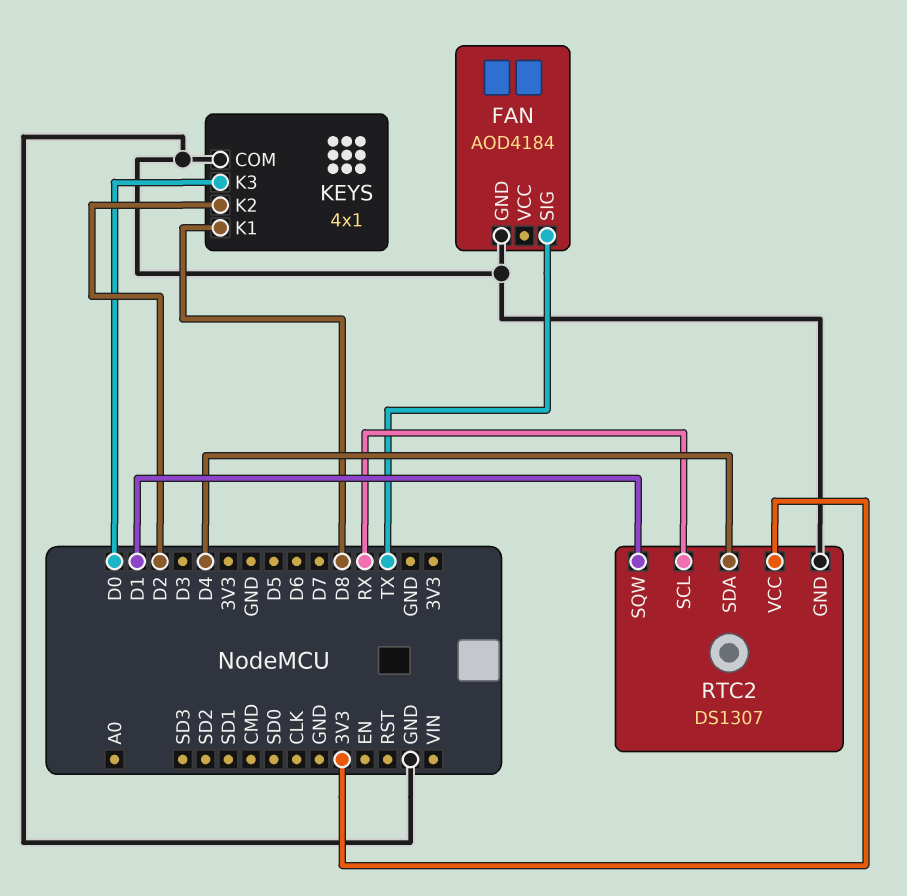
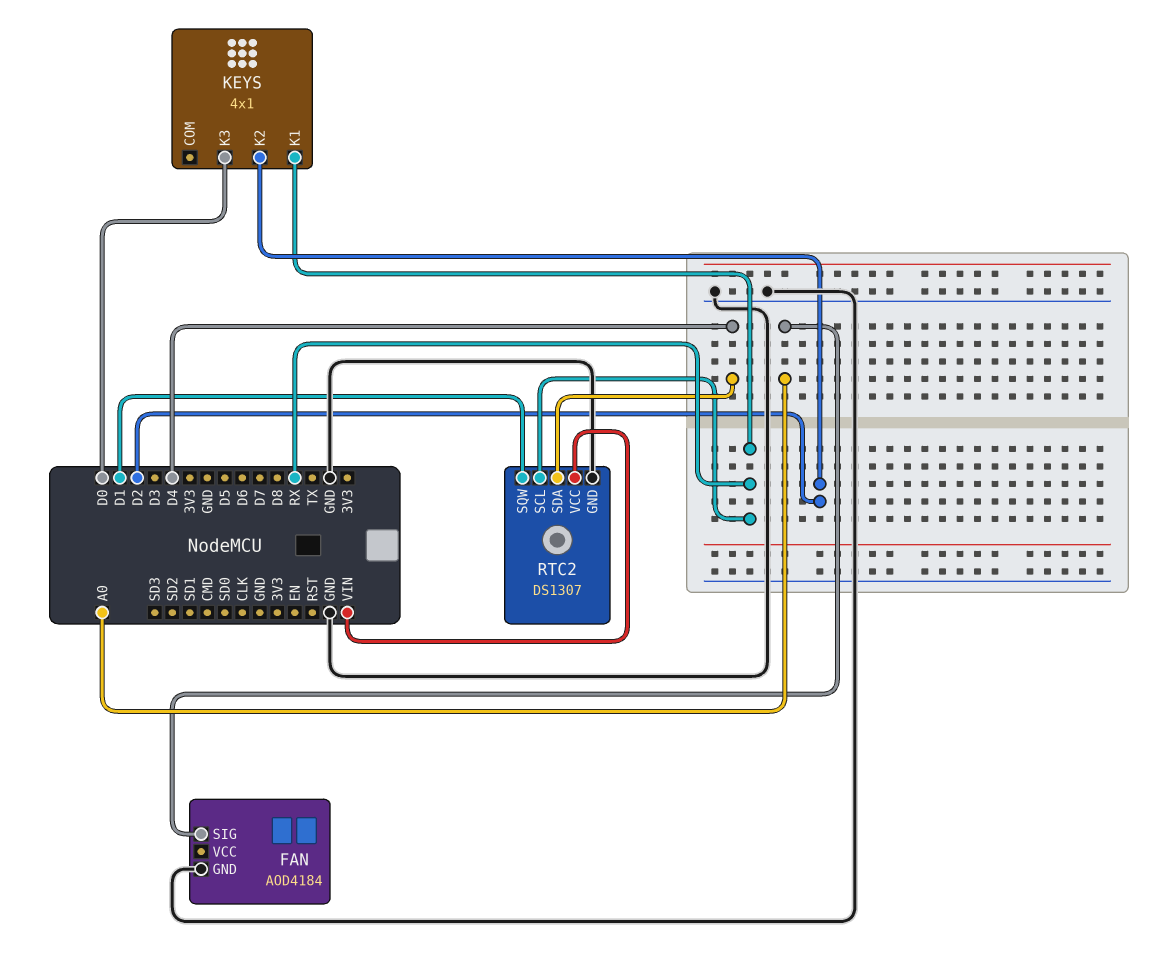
FAN pin SIG: TX -> A0
KEYS pin COM: GND -> none
KEYS pin K1: D8 -> RX
RTC2 pin VCC: 3V3 -> VIN

